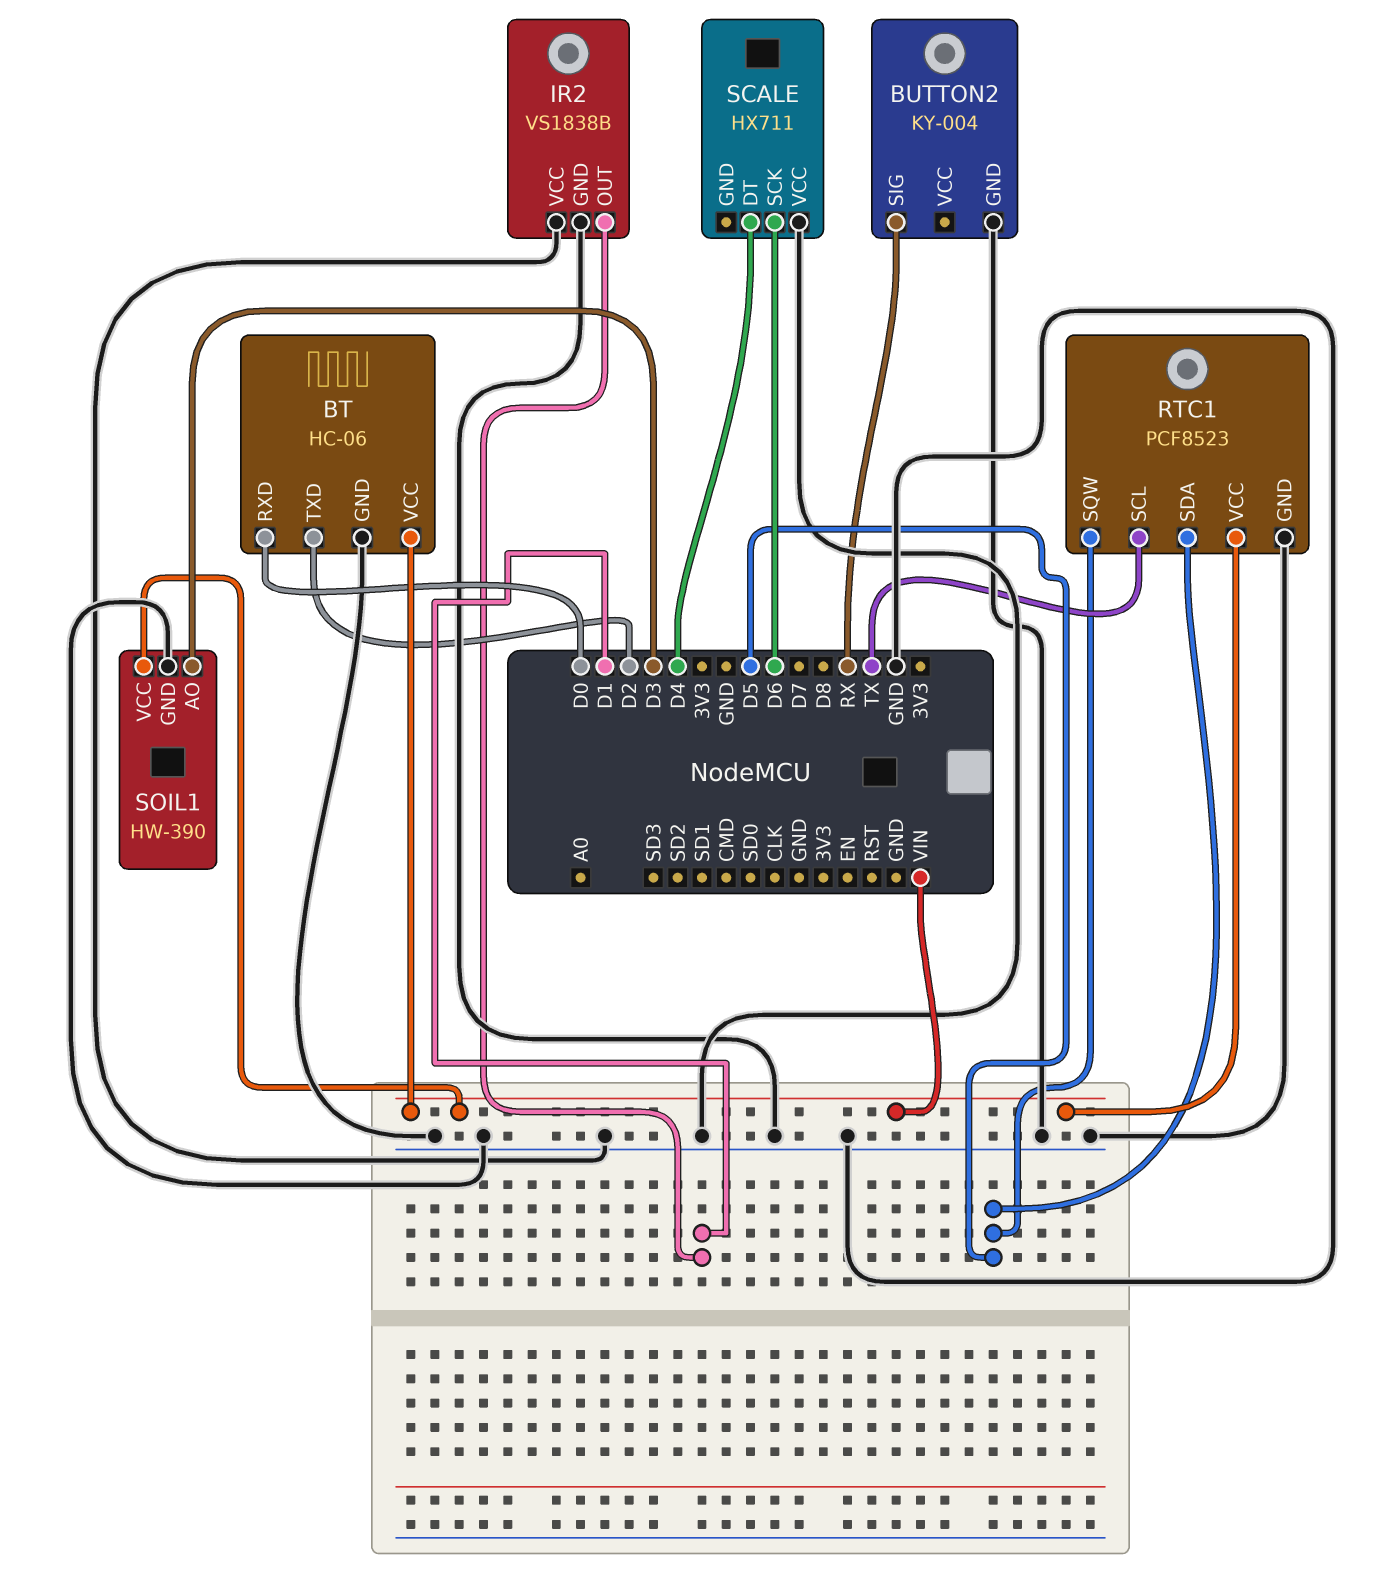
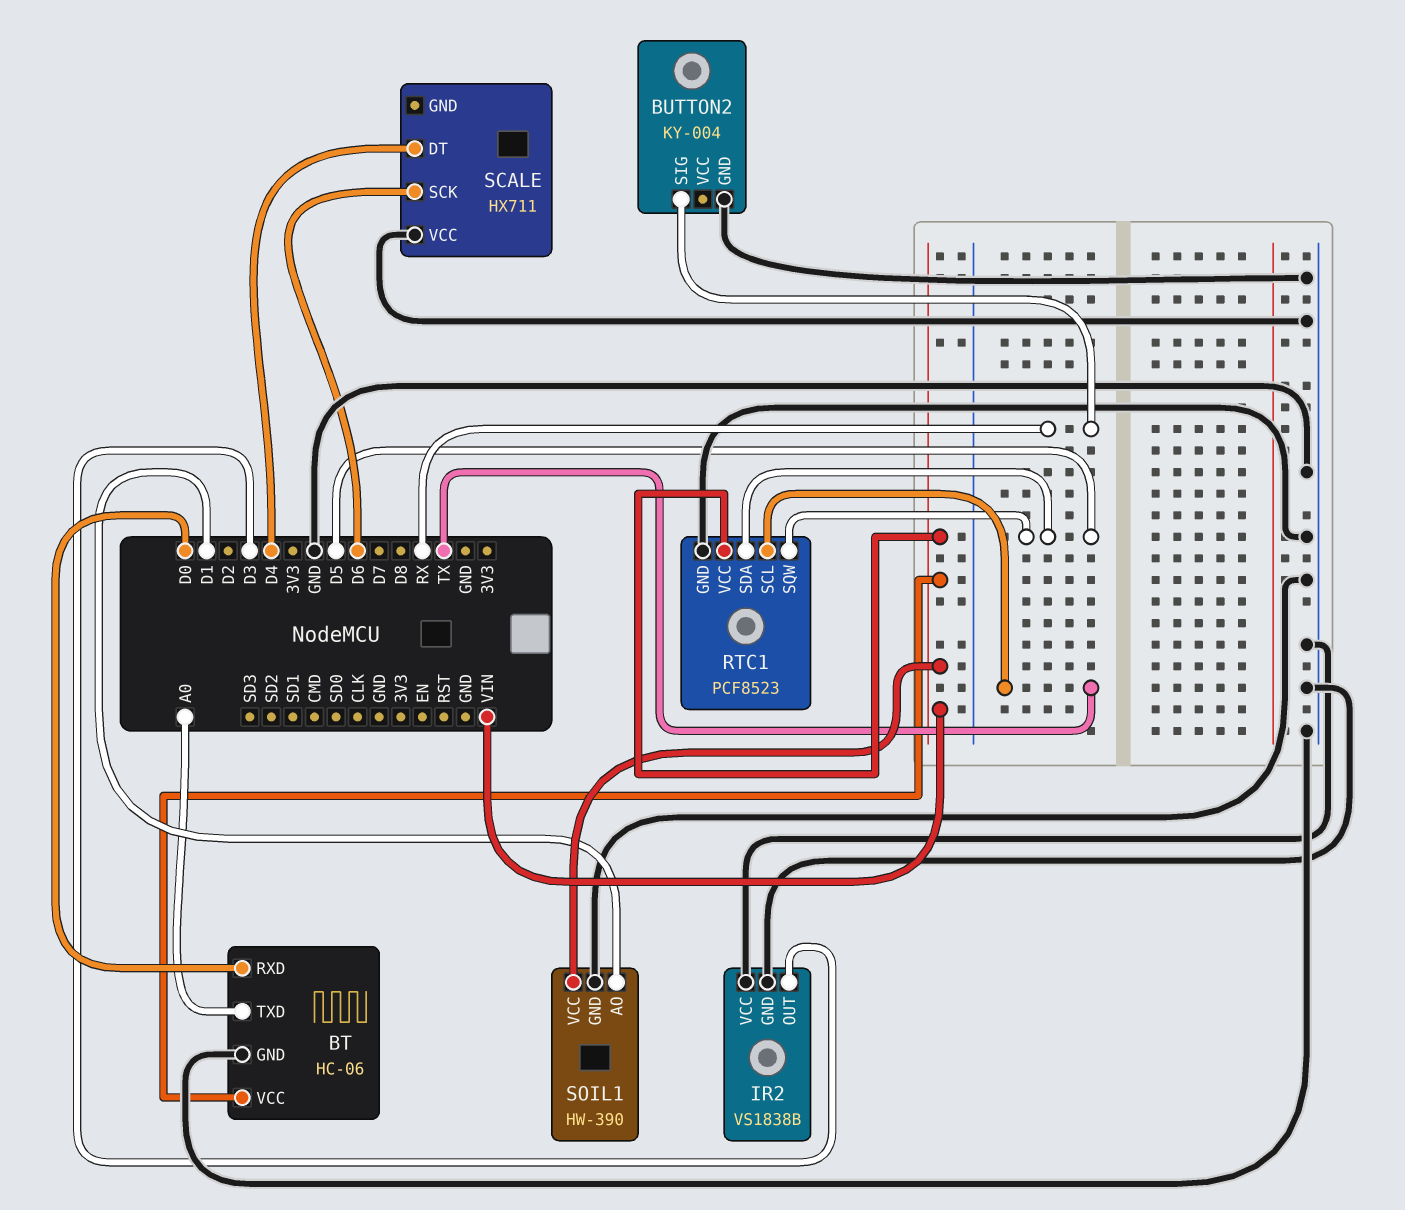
BT pin TXD: D2 -> A0
IR2 pin OUT: D1 -> D3
SOIL1 pin AO: D3 -> D1

